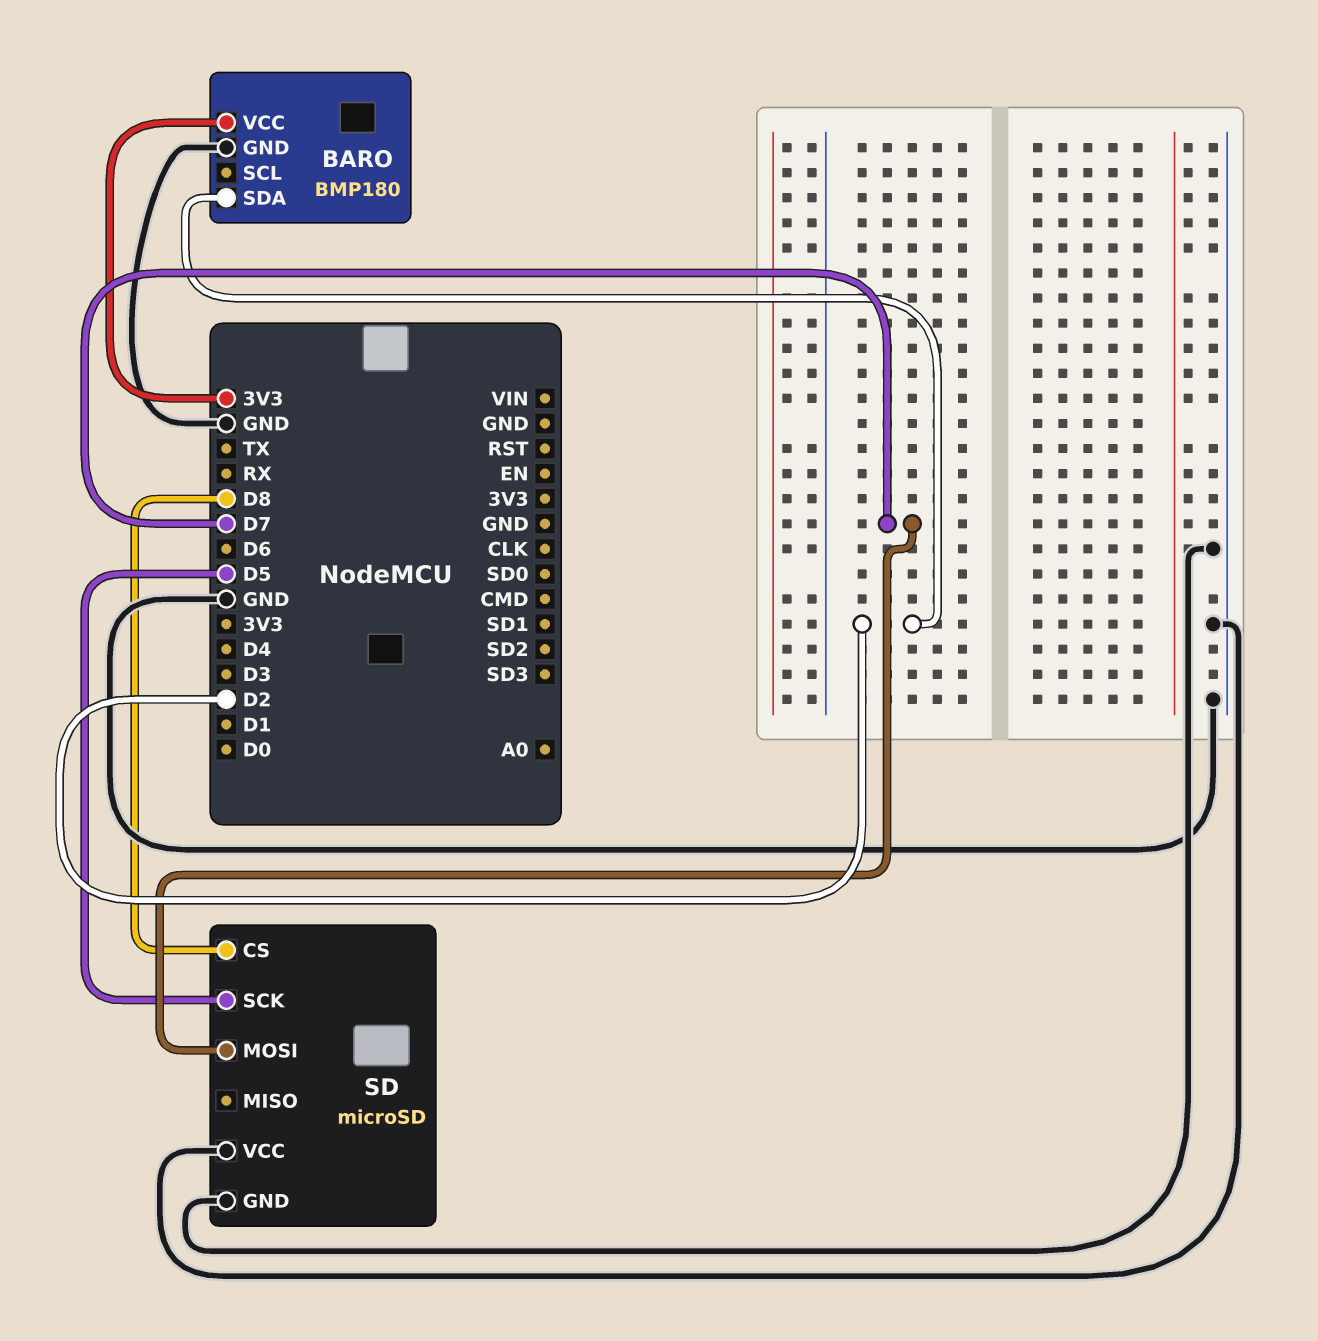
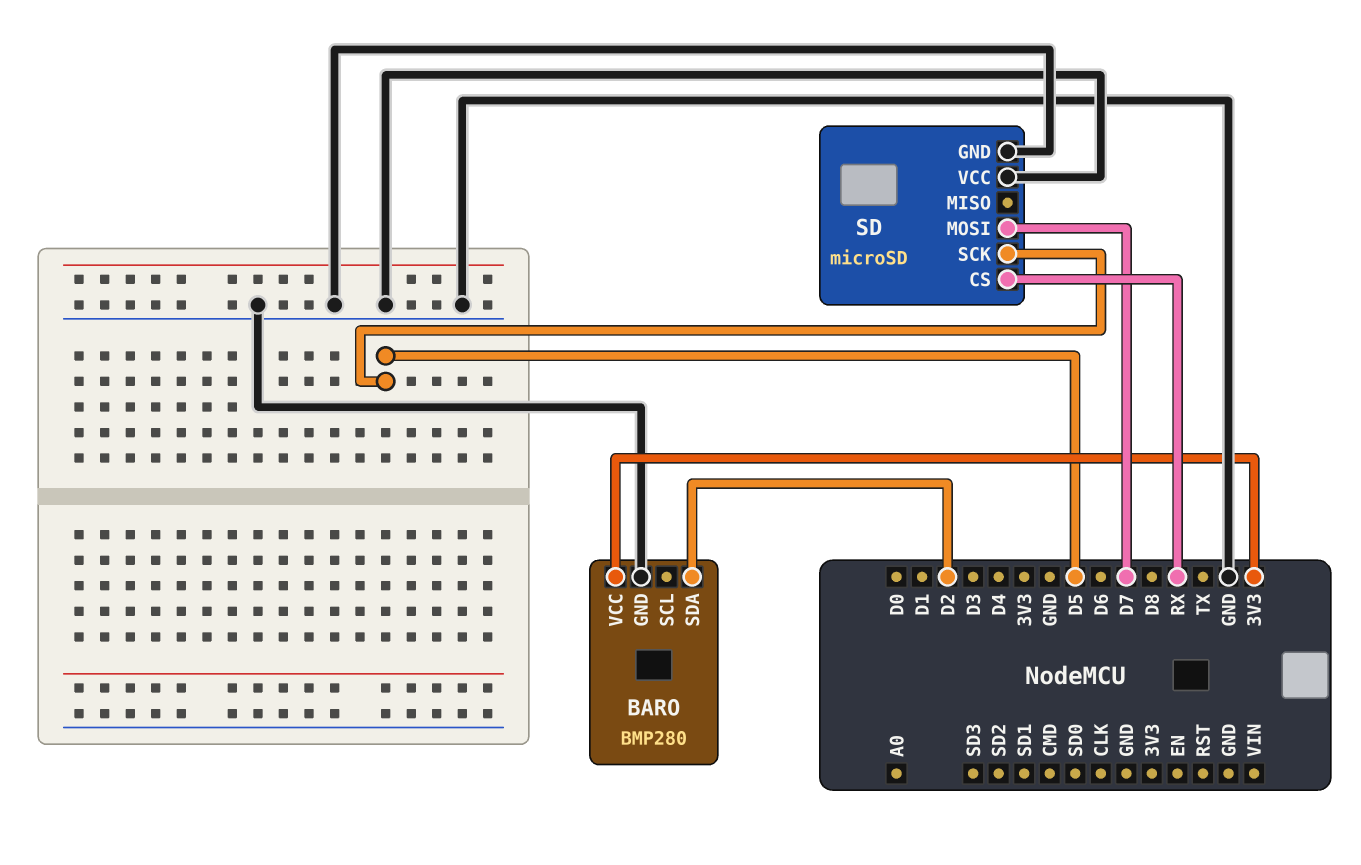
BARO: BMP180 -> BMP280
SD pin CS: D8 -> RX

